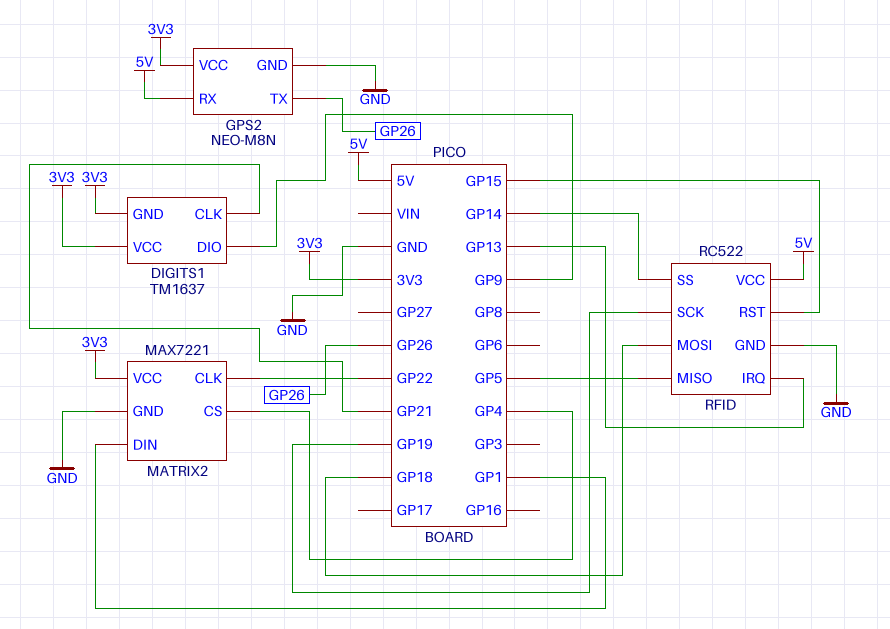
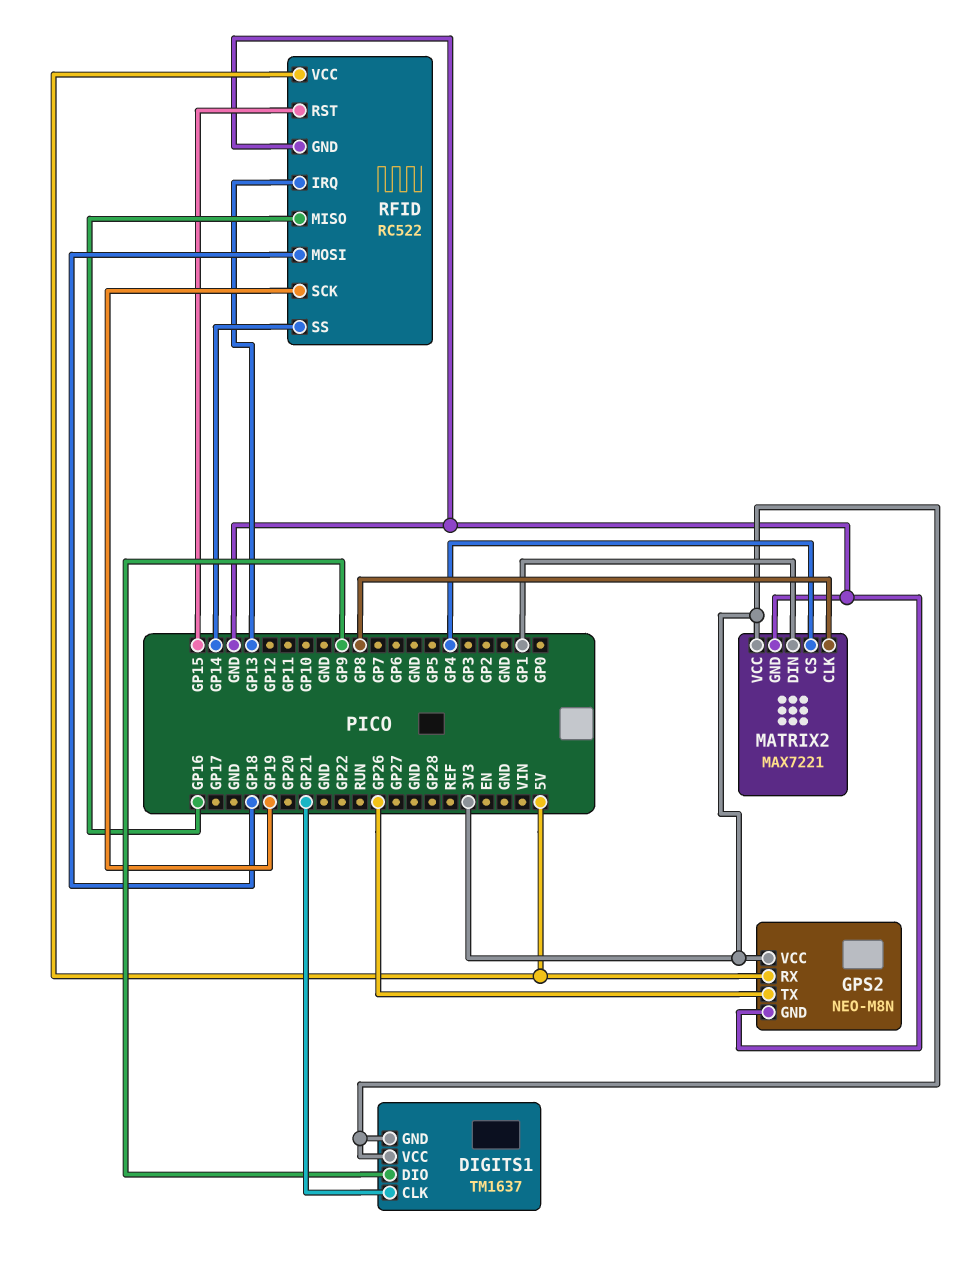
MATRIX2 pin CLK: GP22 -> GP8
RFID pin MISO: GP5 -> GP16

